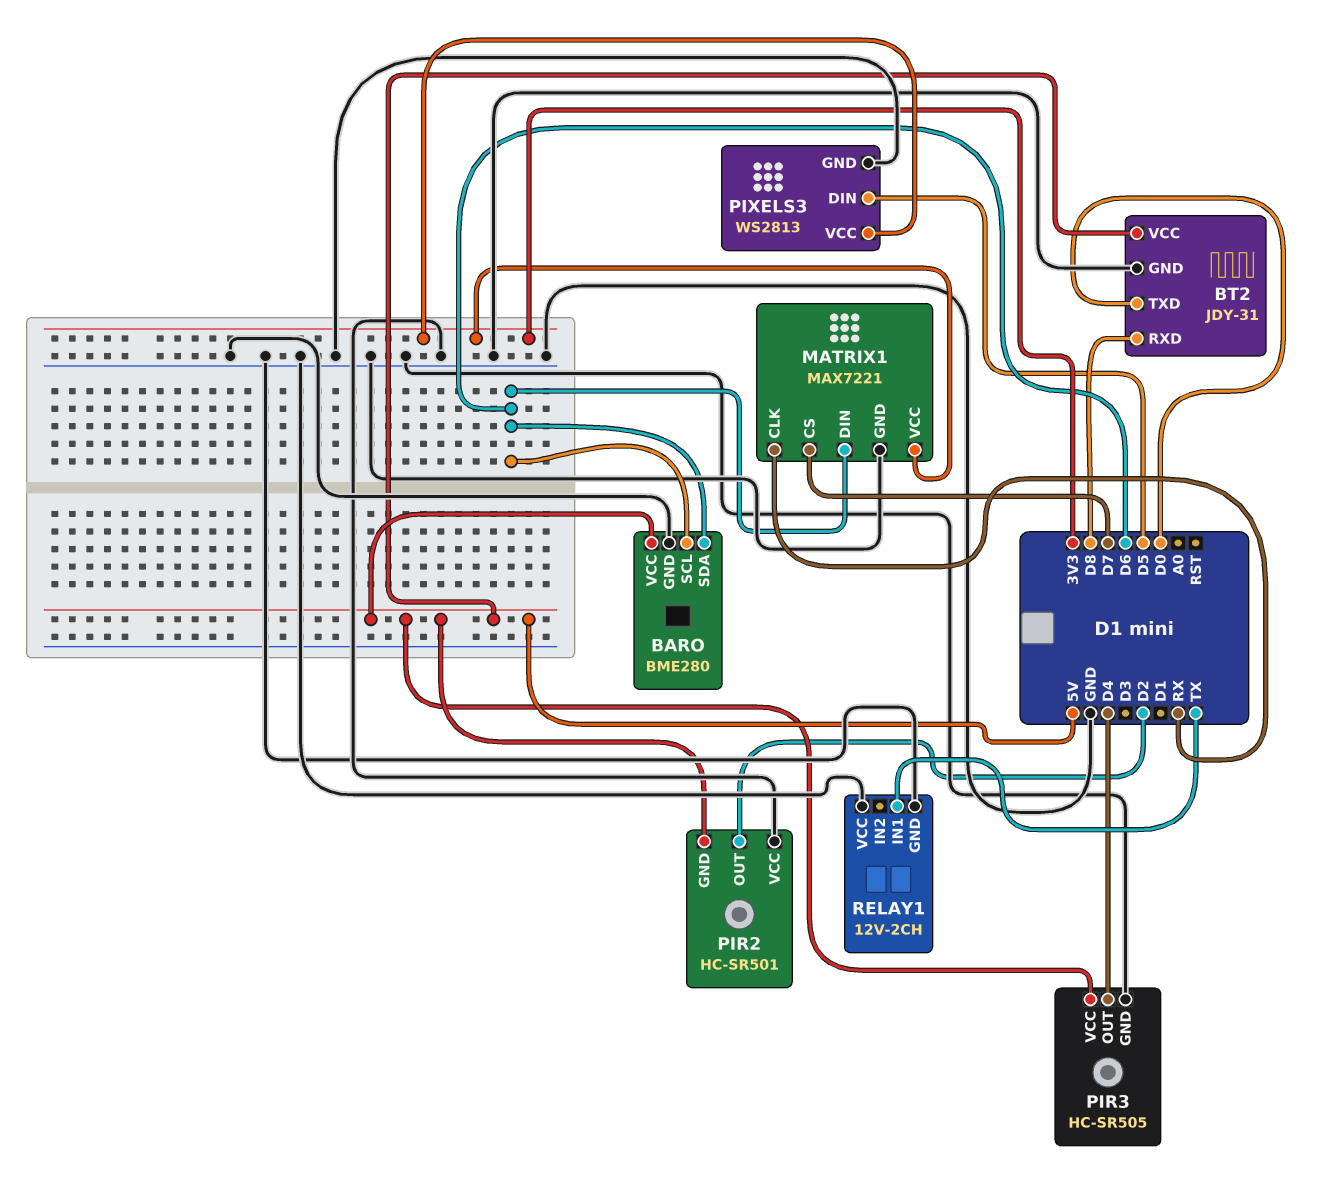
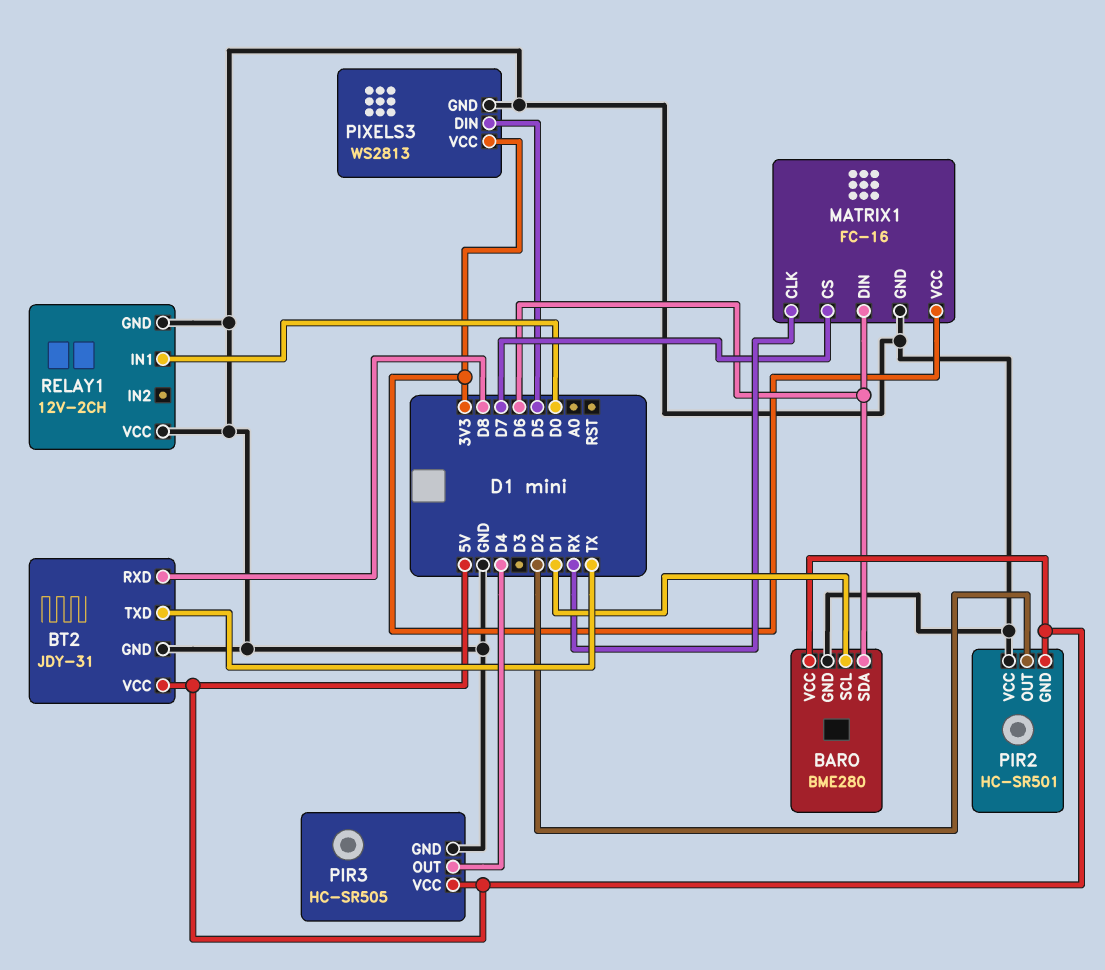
BARO pin SCL: D6 -> D1
BT2 pin TXD: D0 -> TX
MATRIX1: MAX7221 -> FC-16
RELAY1 pin IN1: TX -> D0

